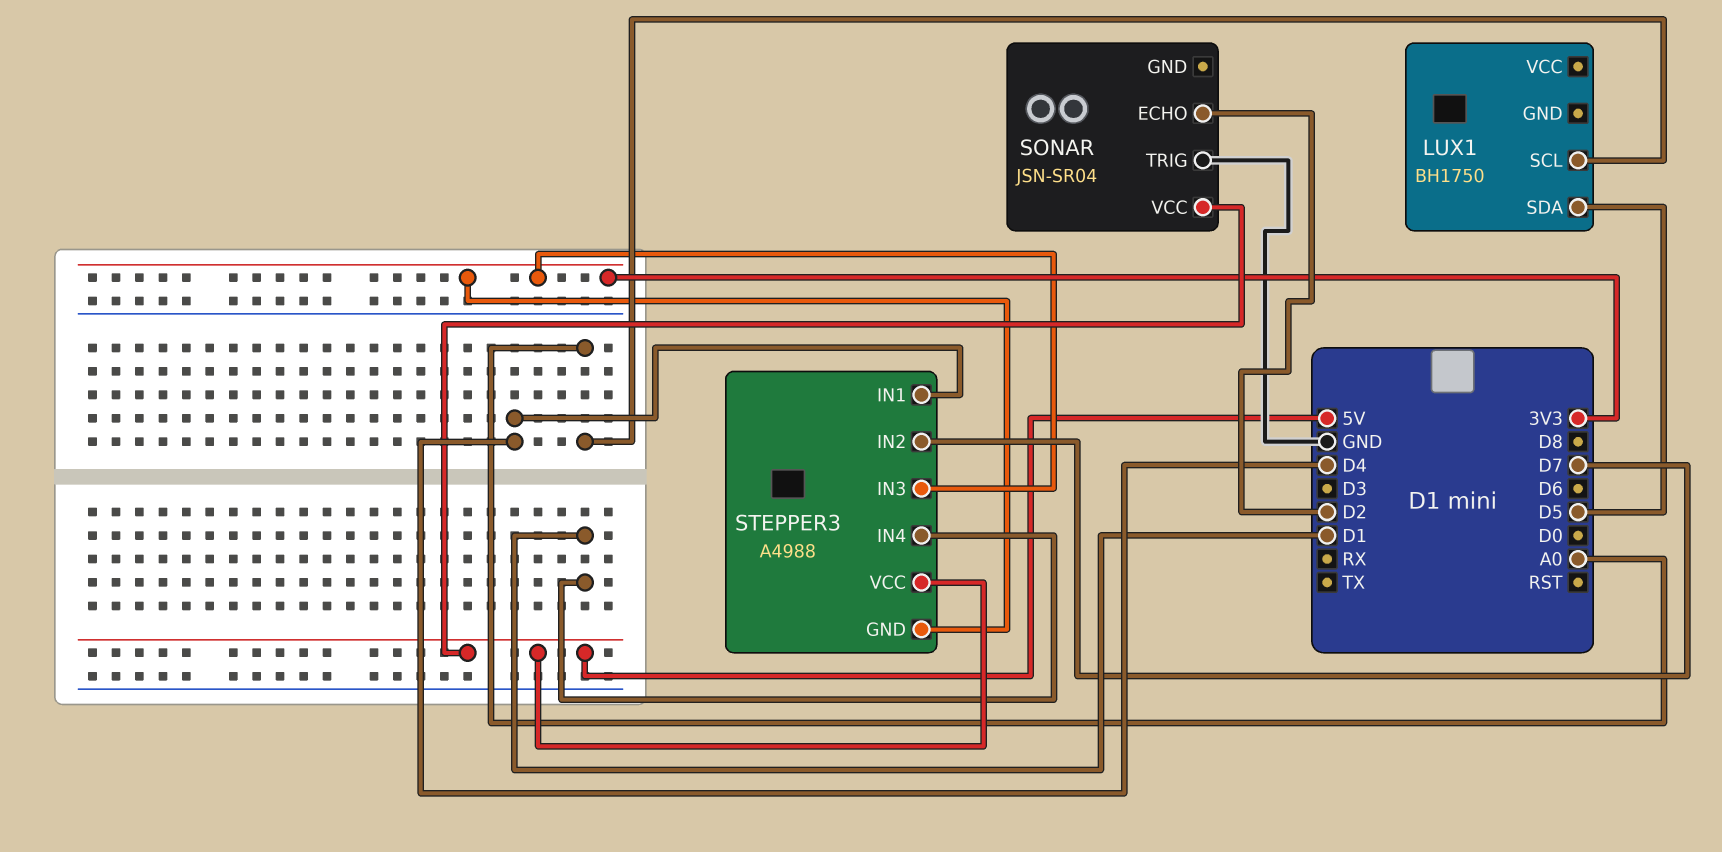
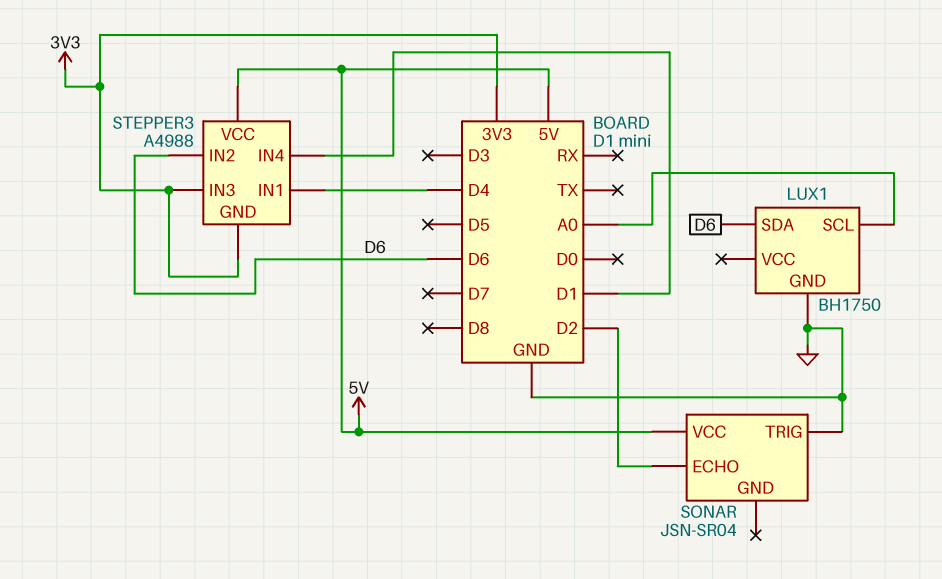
LUX1 pin GND: none -> GND
LUX1 pin SDA: D5 -> D6
STEPPER3 pin IN2: D7 -> D6

